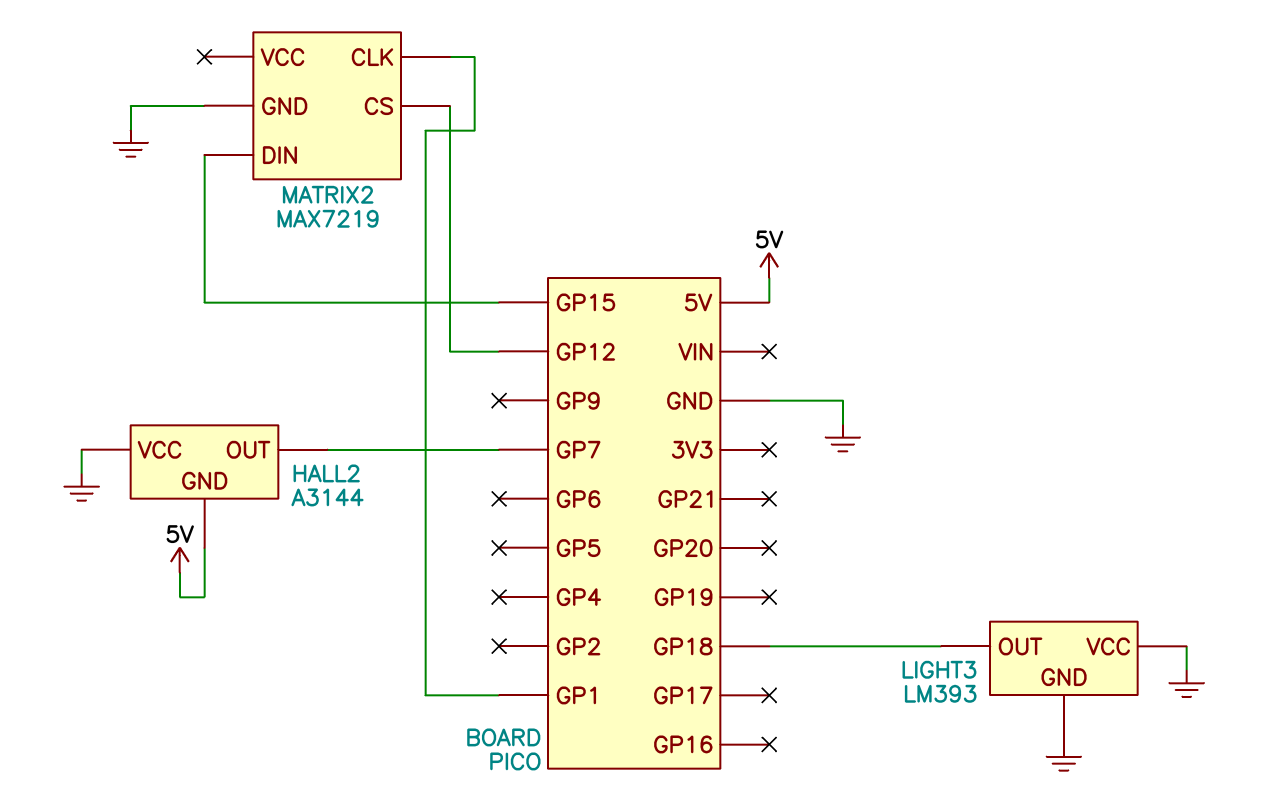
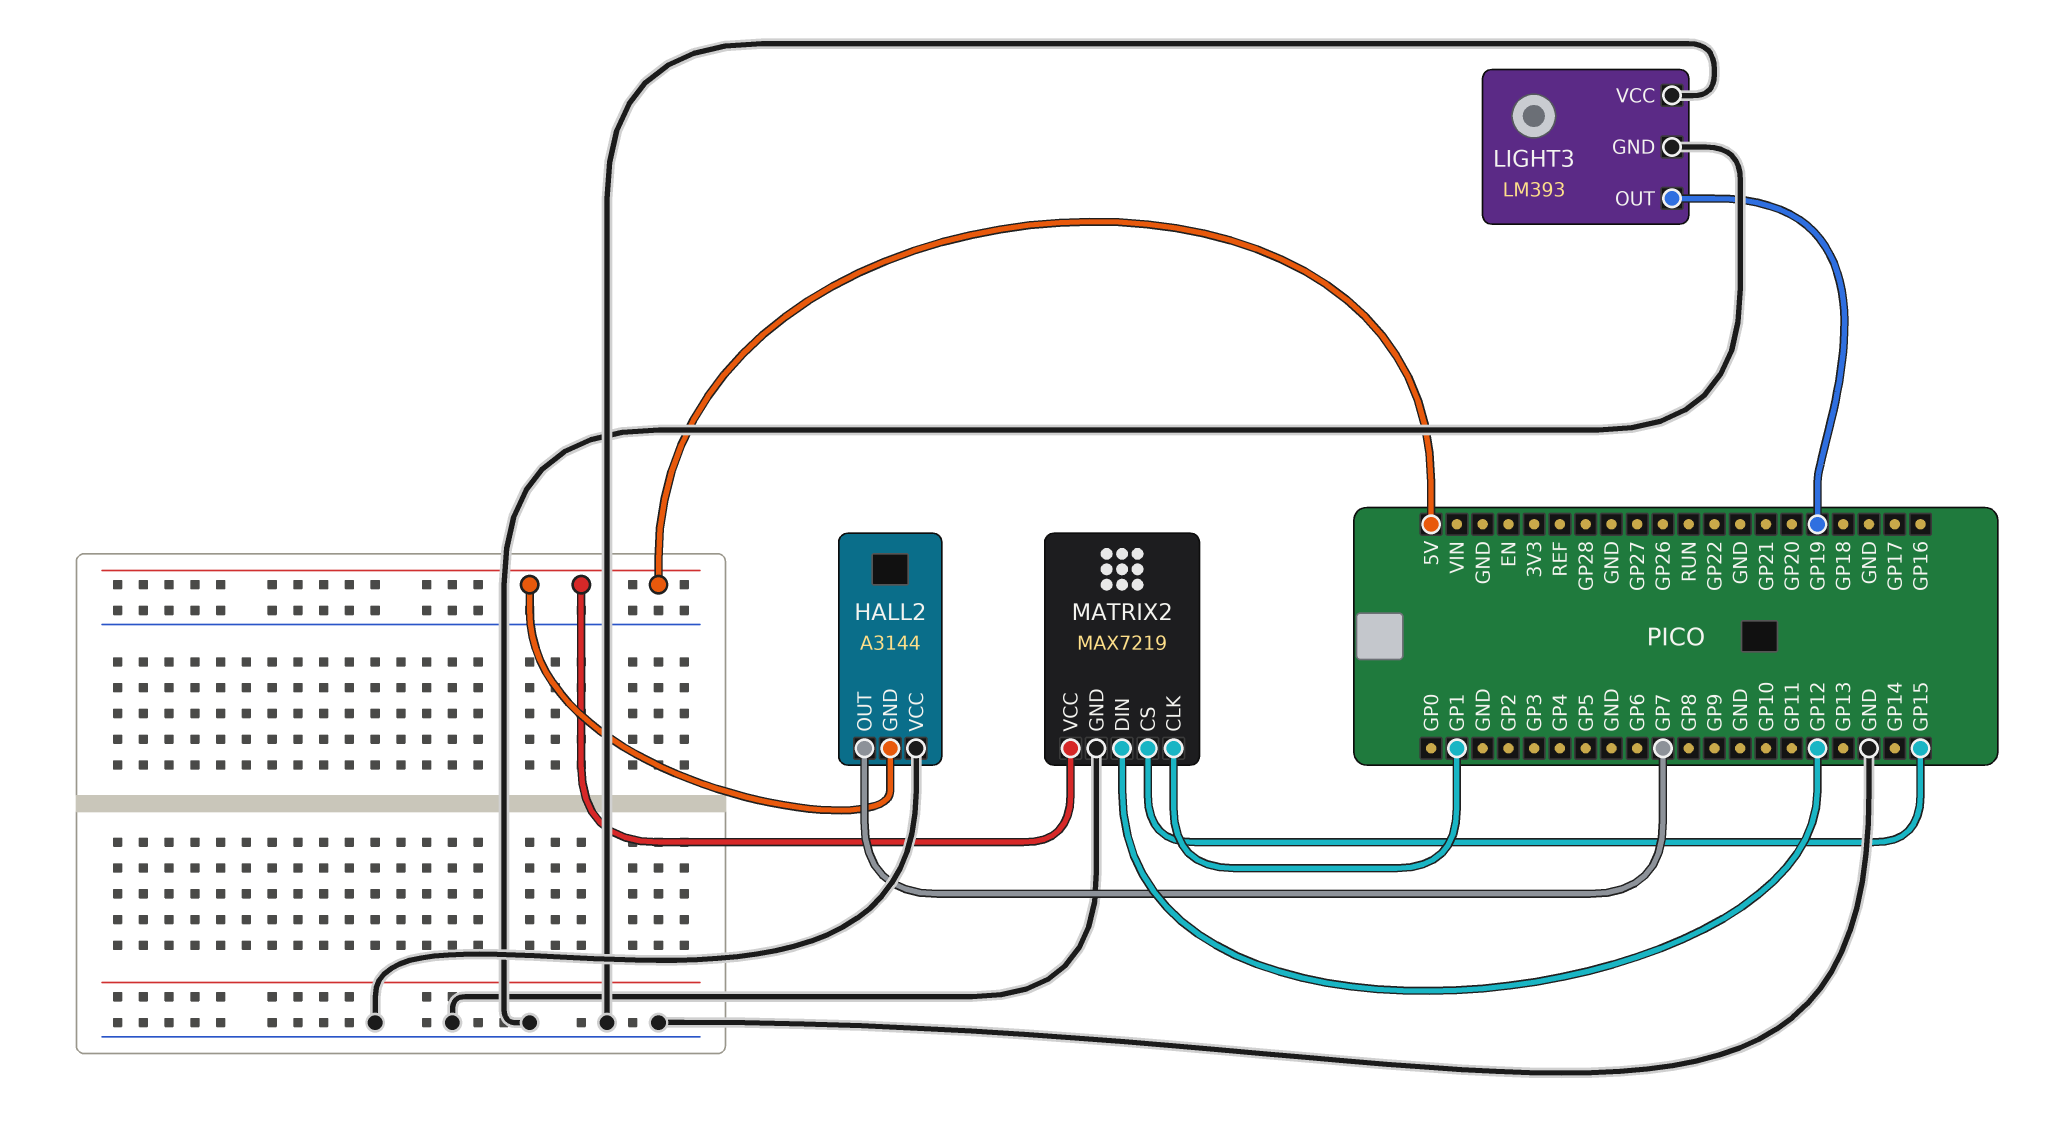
LIGHT3 pin OUT: GP18 -> GP19
MATRIX2 pin CS: GP12 -> GP15
MATRIX2 pin DIN: GP15 -> GP12
MATRIX2 pin VCC: none -> 5V

